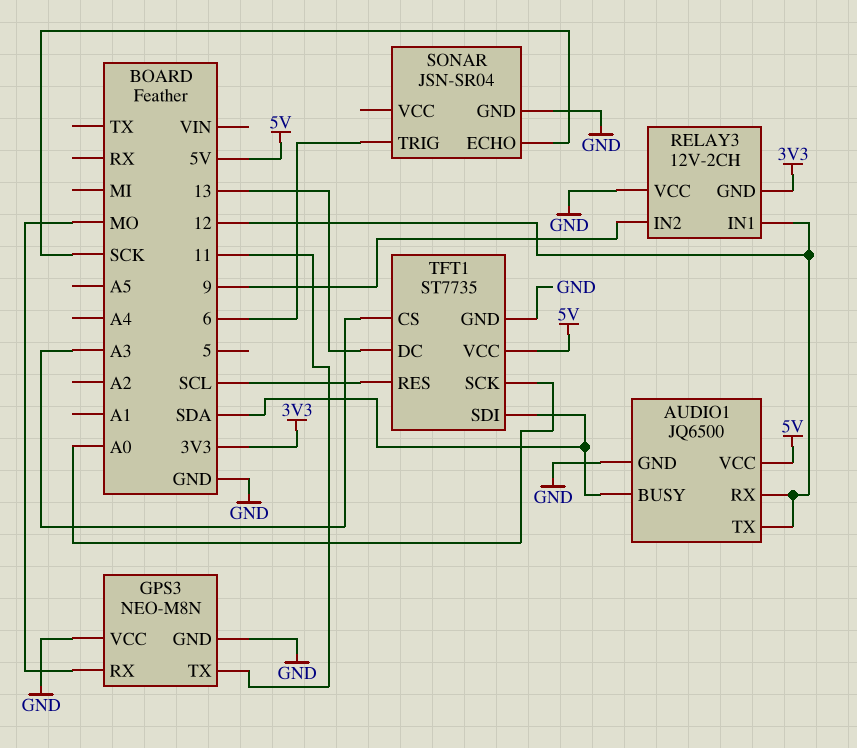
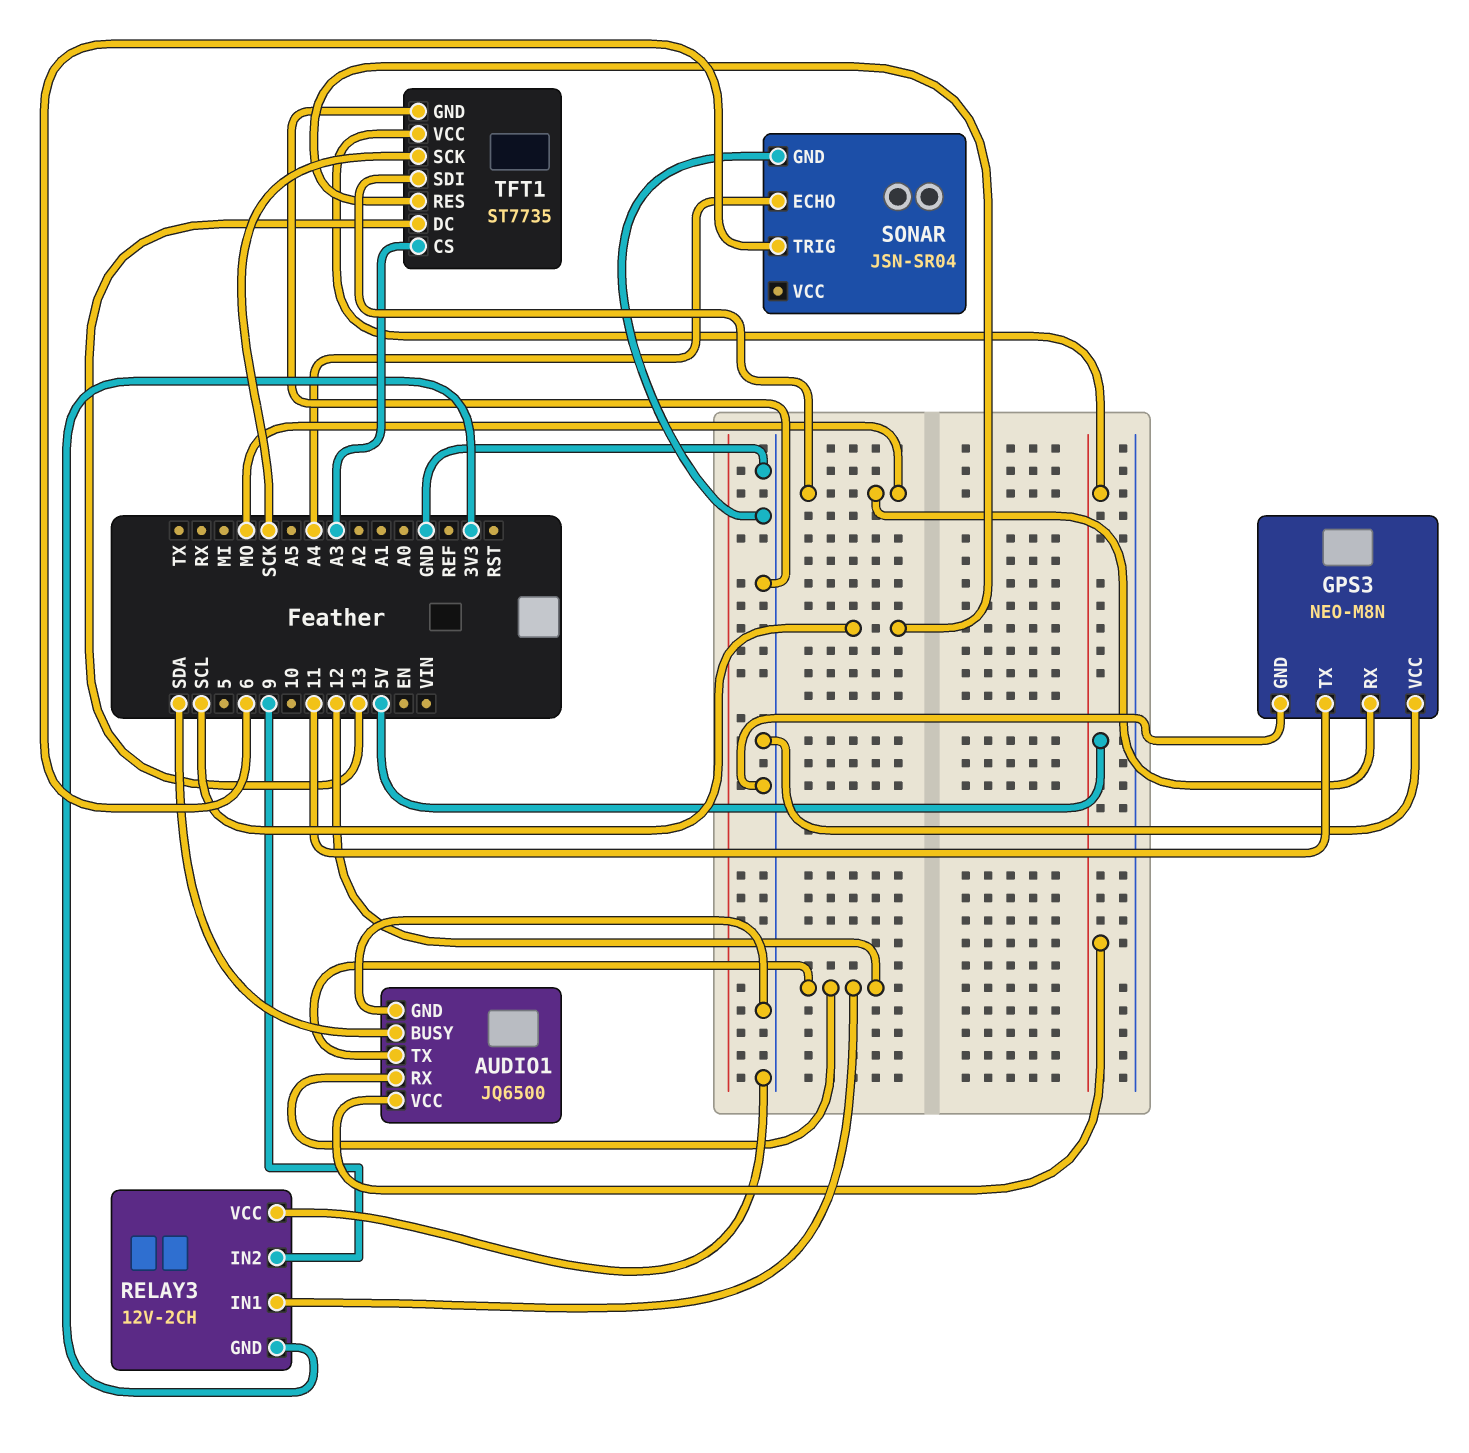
SONAR pin ECHO: SCK -> A4
TFT1 pin SCK: A0 -> SCK
TFT1 pin SDI: SDA -> MO

